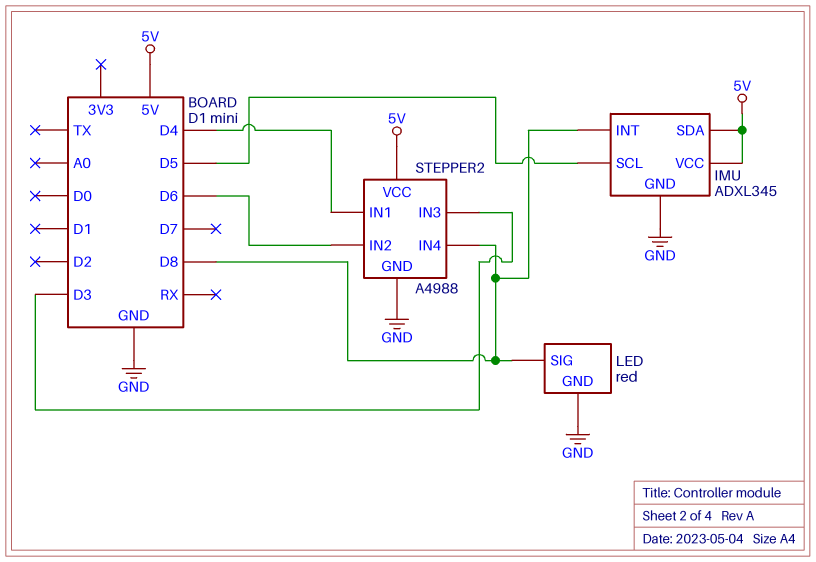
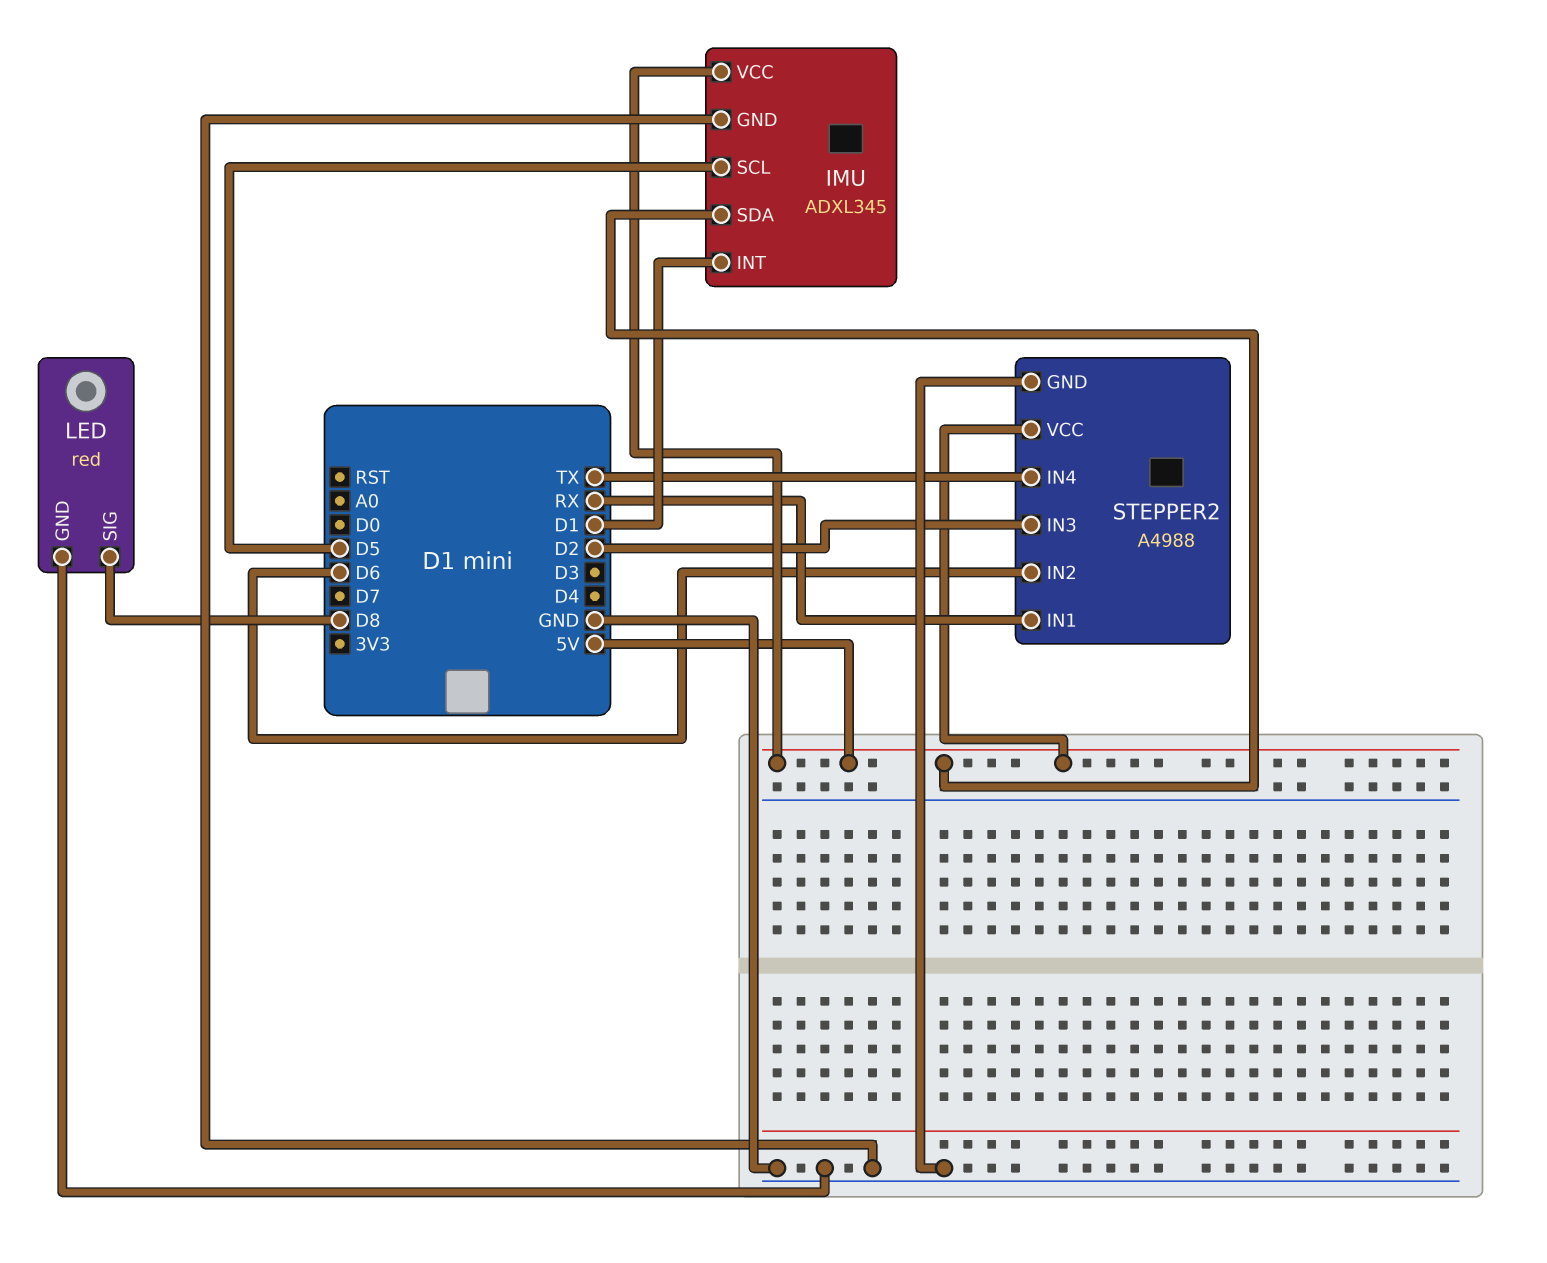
IMU pin INT: D8 -> D1
STEPPER2 pin IN1: D4 -> RX
STEPPER2 pin IN3: D3 -> D2
STEPPER2 pin IN4: D8 -> TX

